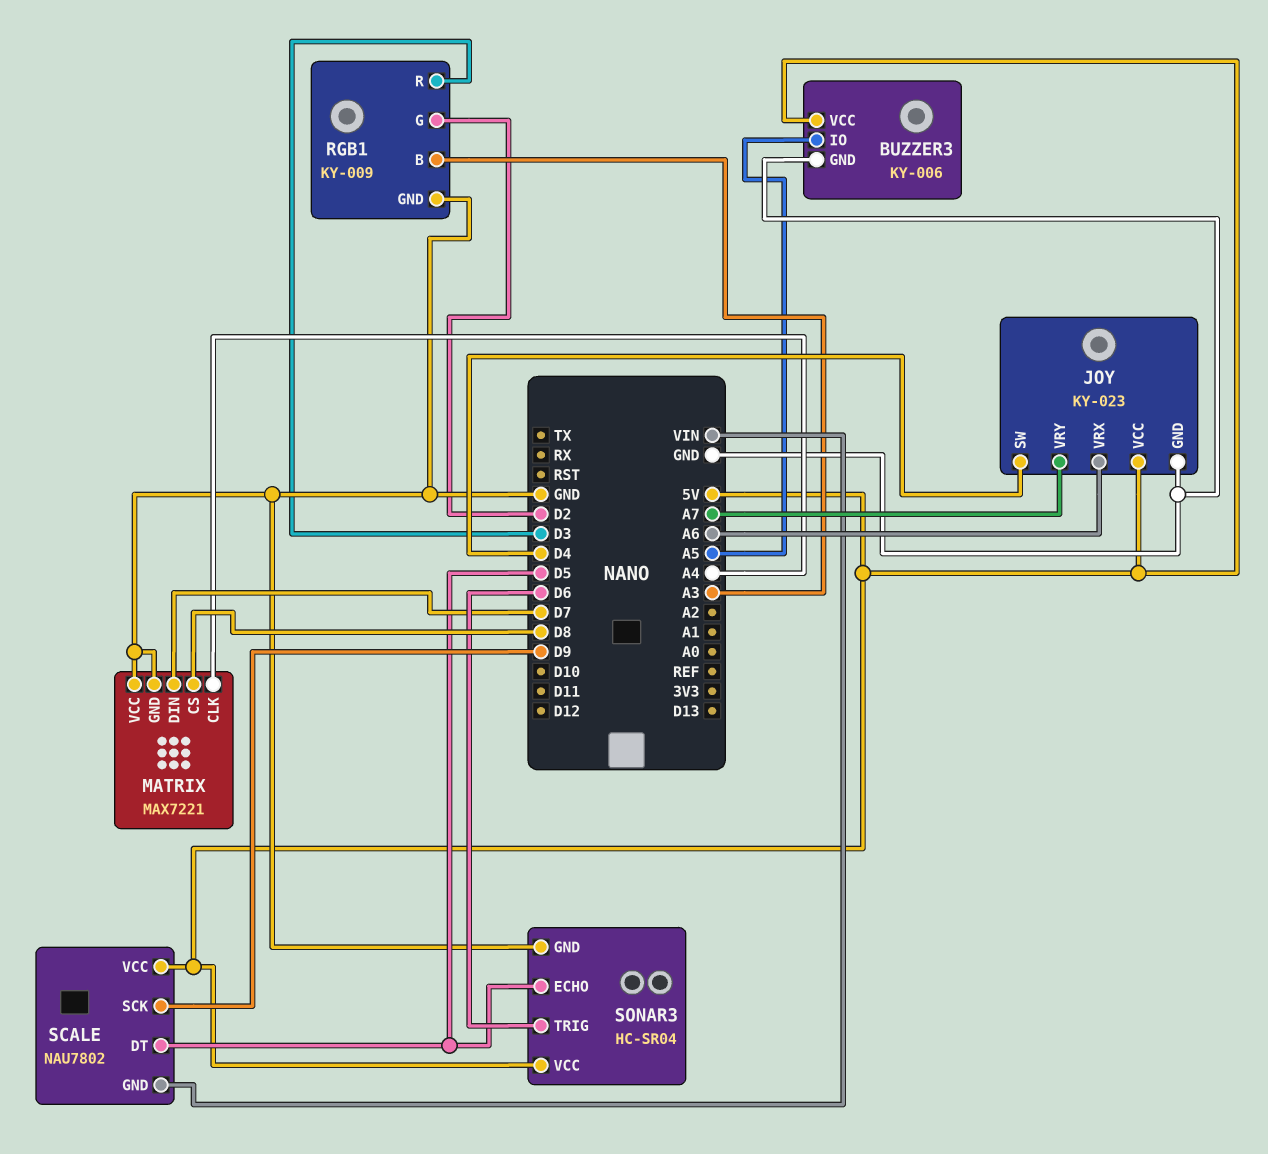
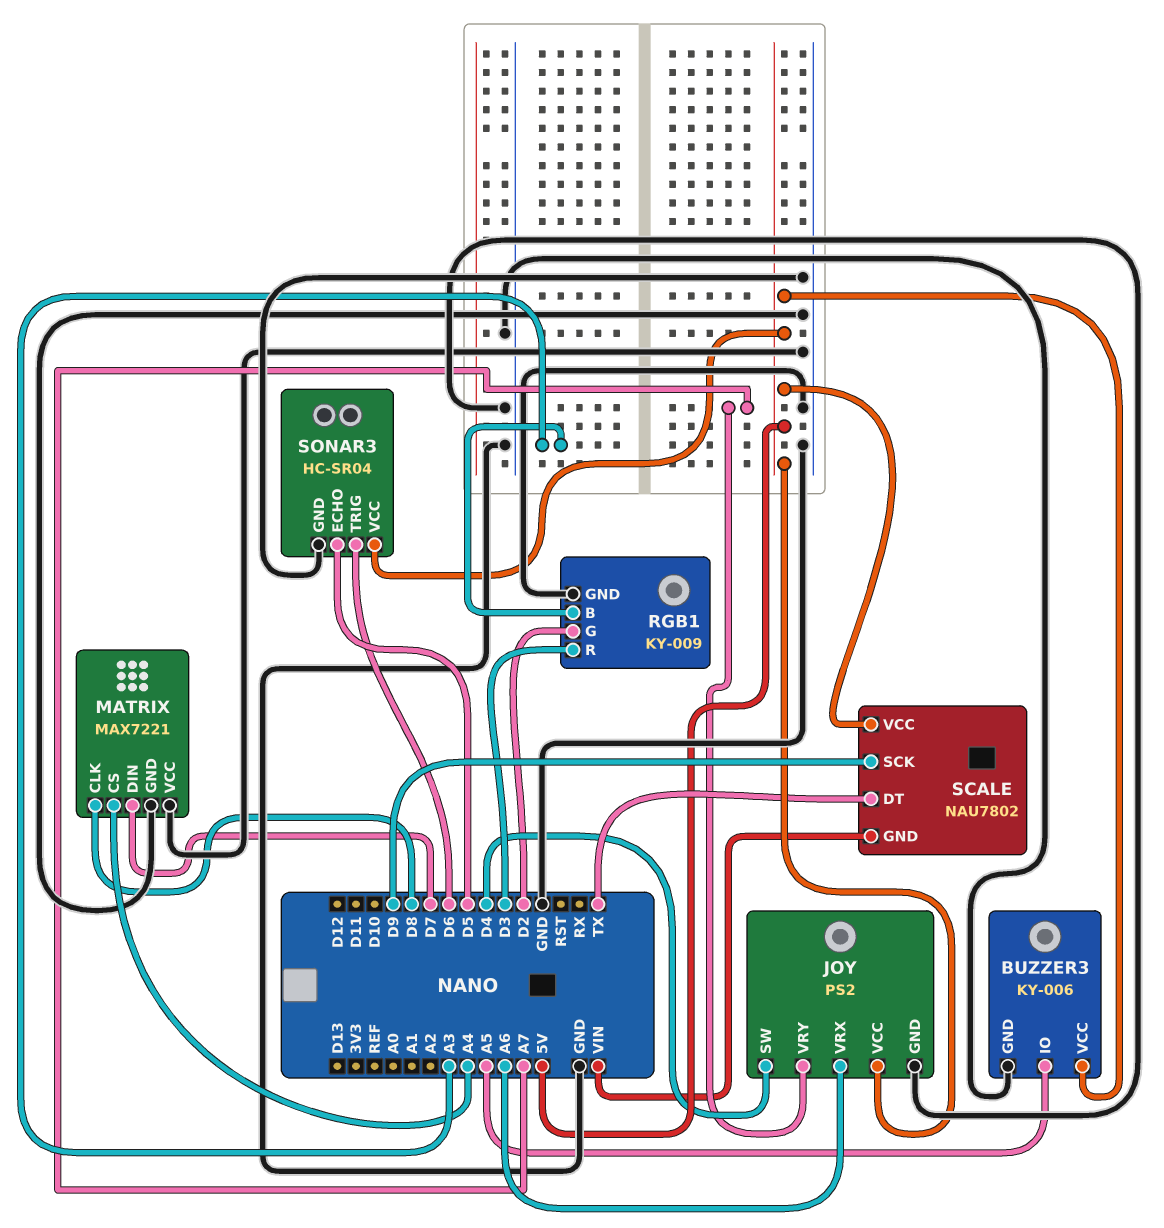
JOY: KY-023 -> PS2
MATRIX pin CLK: A4 -> D8
MATRIX pin CS: D8 -> A4
SCALE pin DT: D5 -> TX

